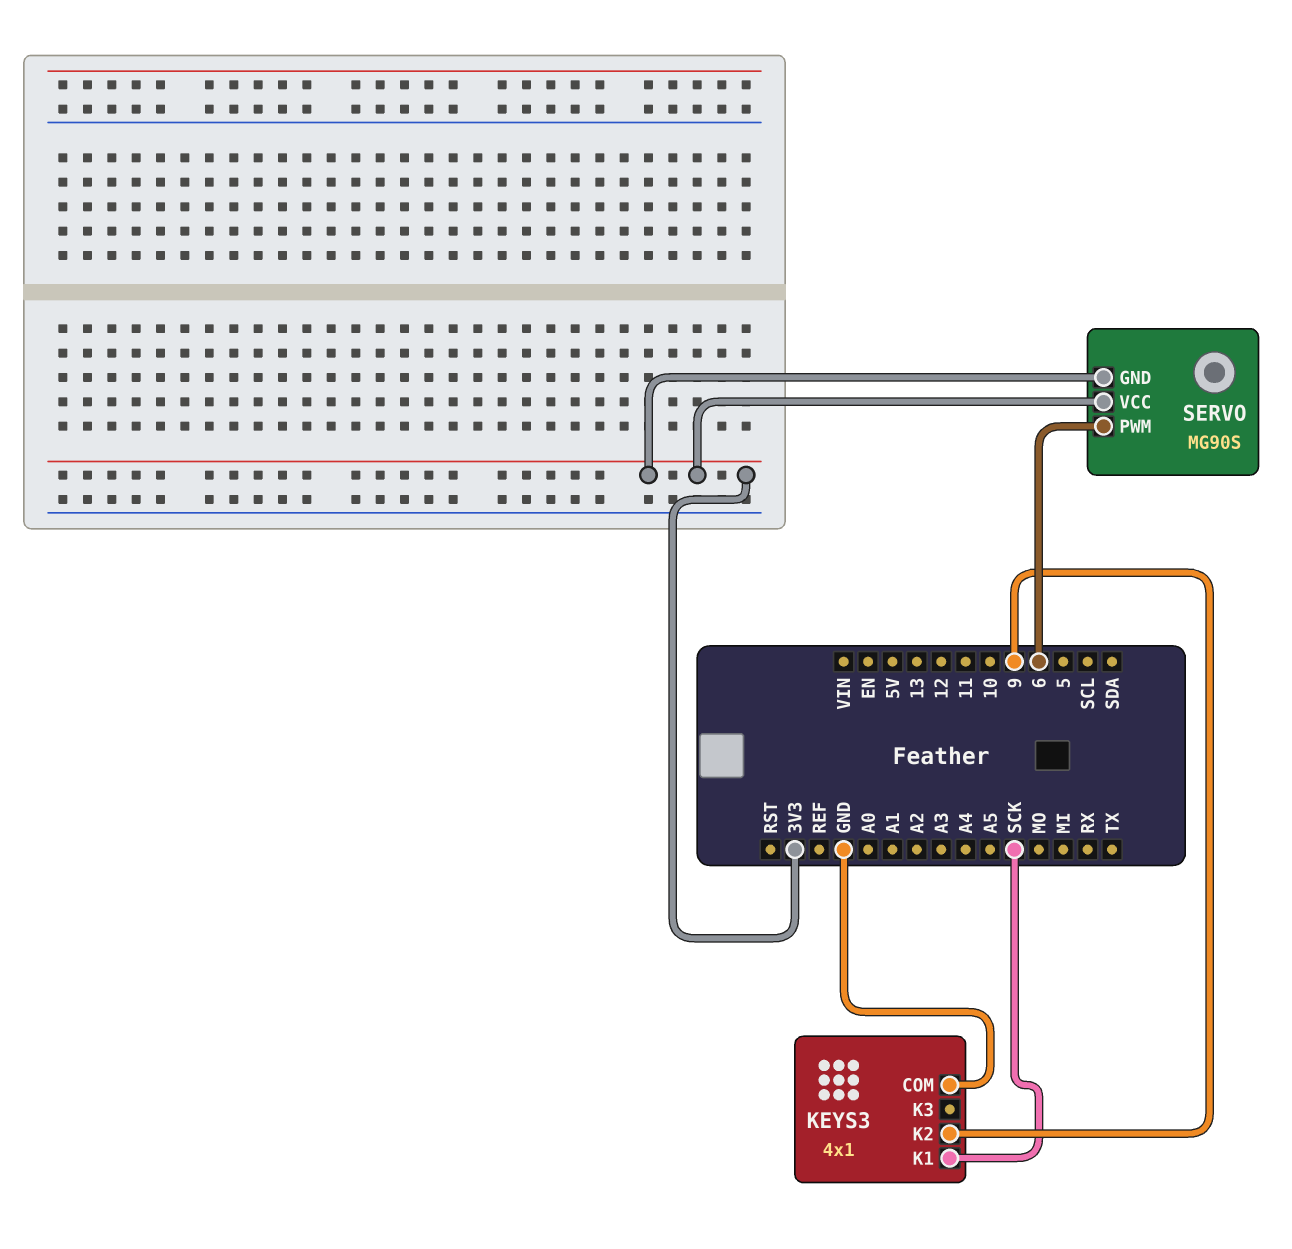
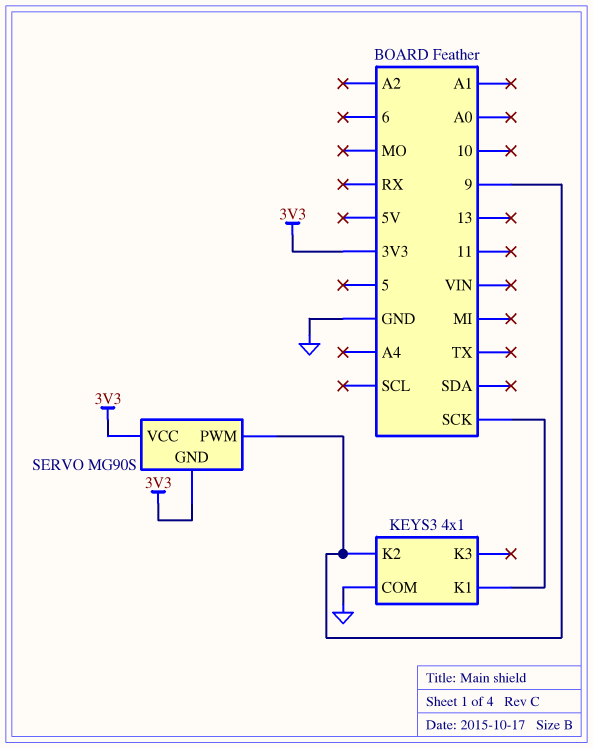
SERVO pin PWM: 6 -> 9

